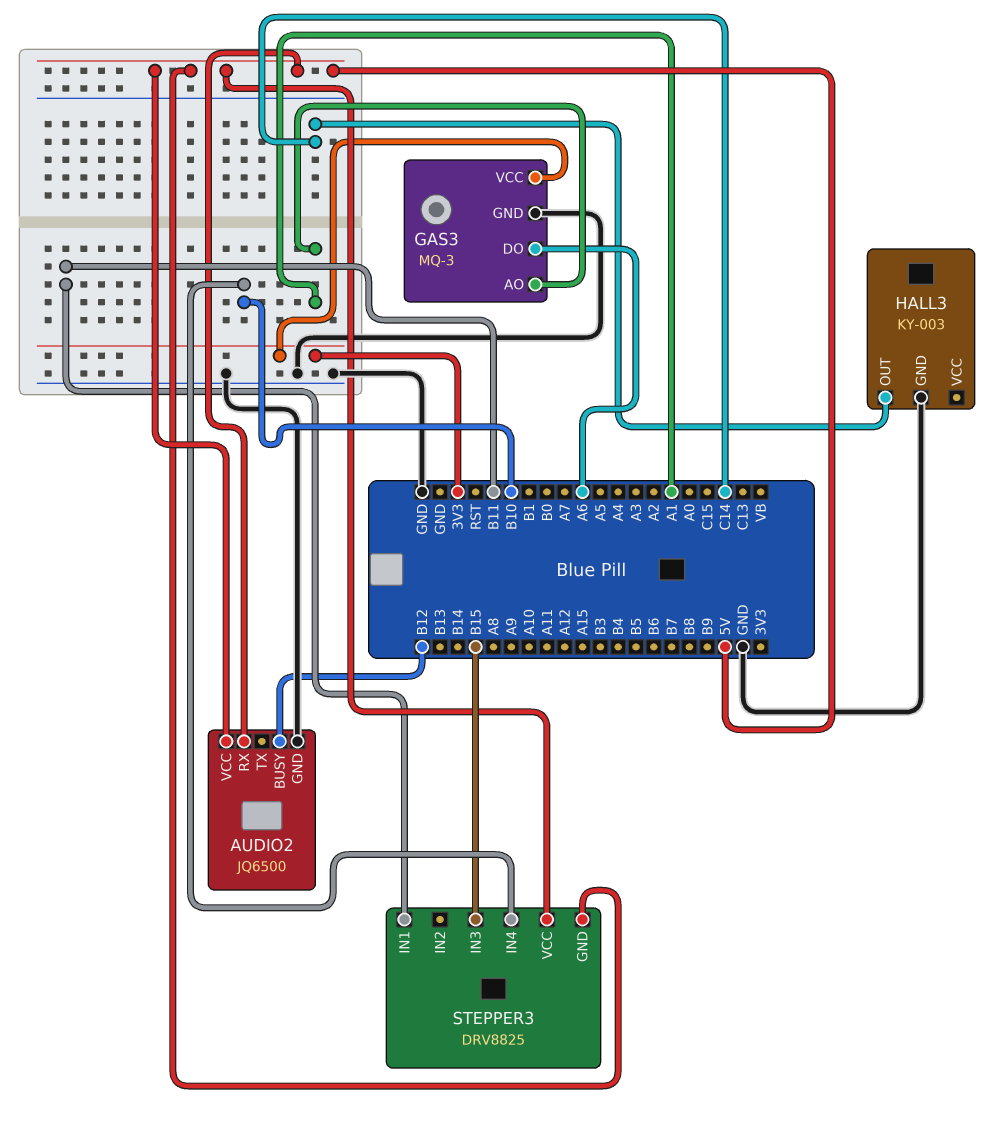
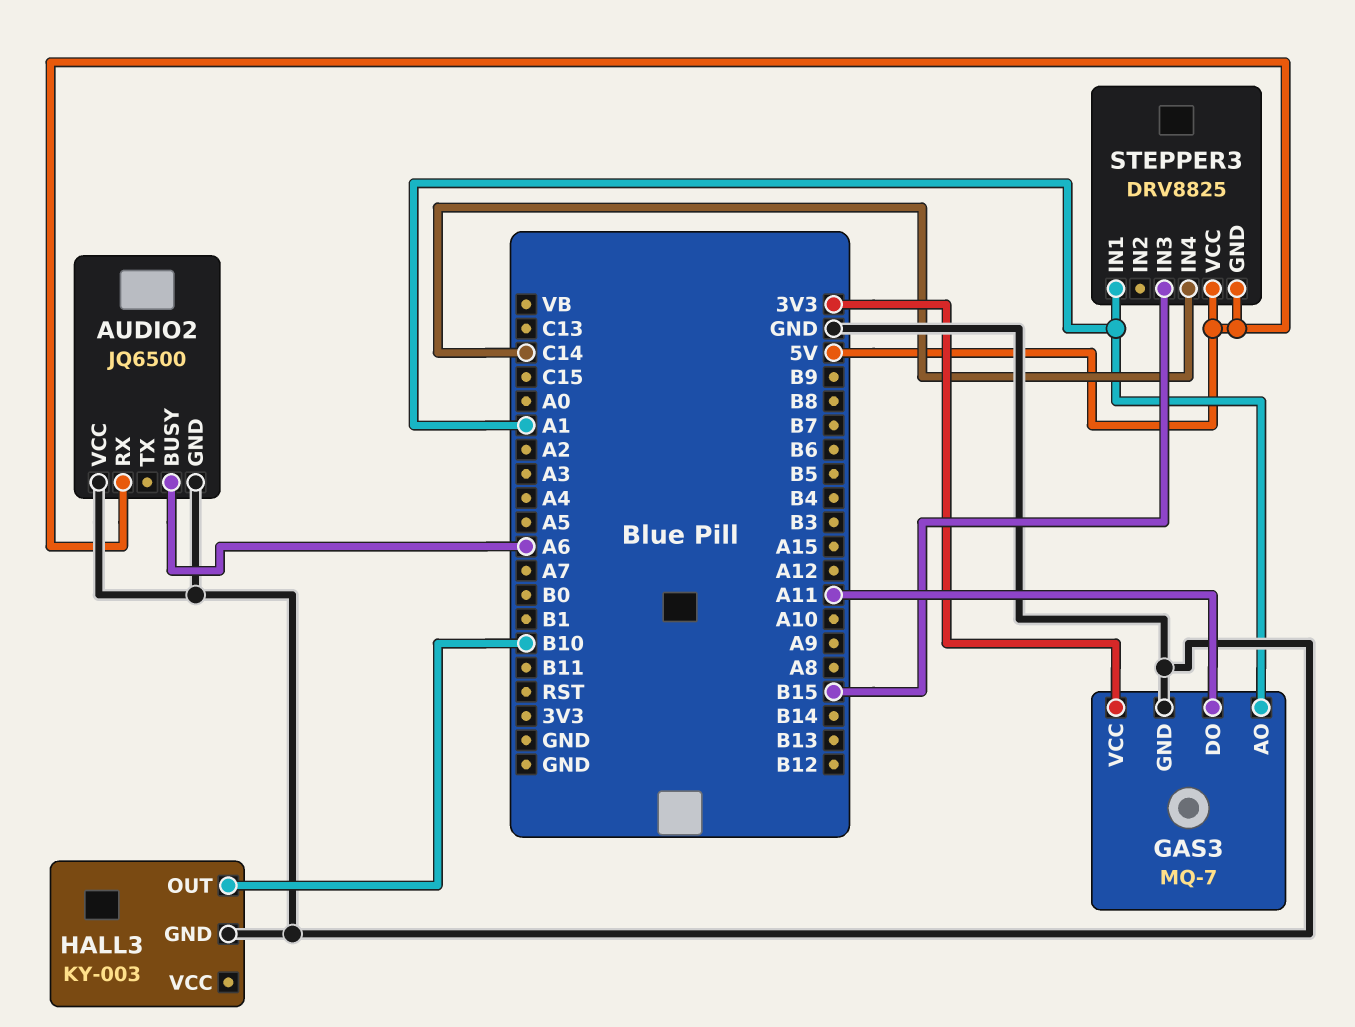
AUDIO2 pin BUSY: B12 -> A6
AUDIO2 pin VCC: 5V -> GND
GAS3: MQ-3 -> MQ-7
GAS3 pin DO: A6 -> A11
HALL3 pin OUT: C14 -> B10
STEPPER3 pin IN1: B11 -> A1
STEPPER3 pin IN4: B10 -> C14

